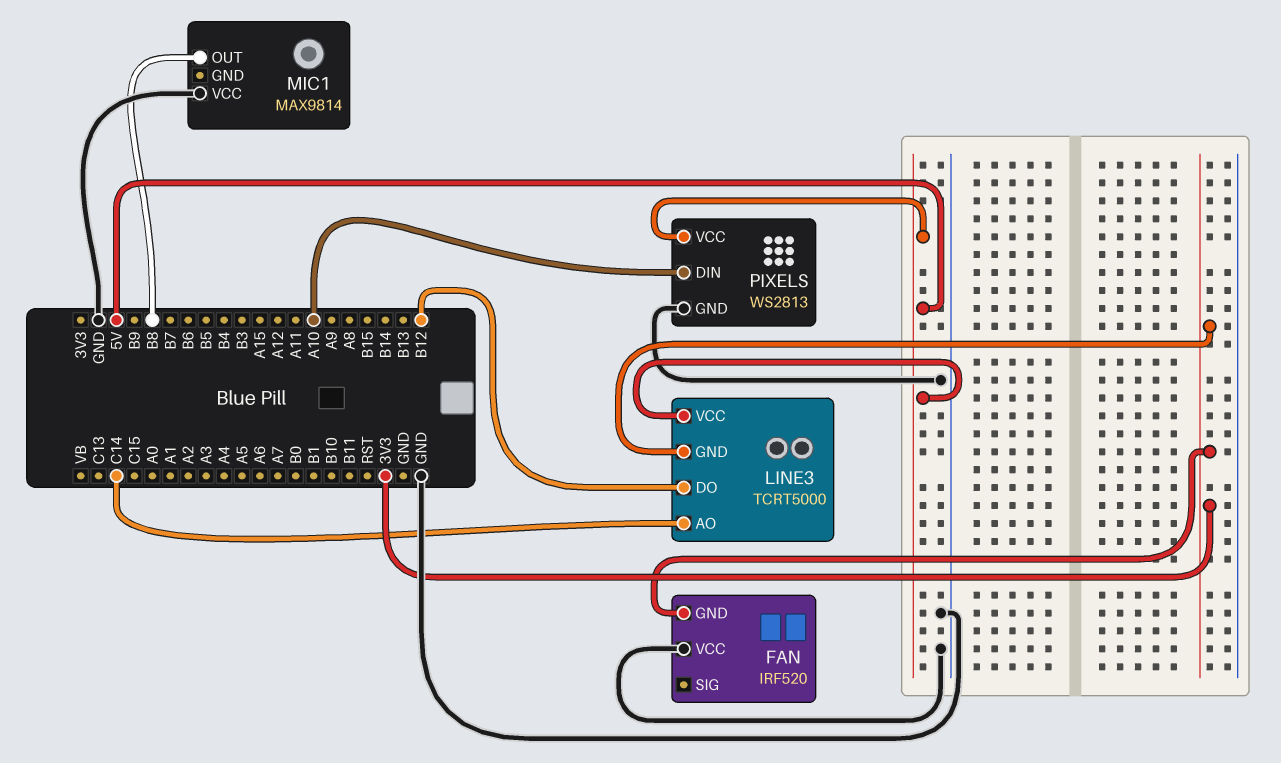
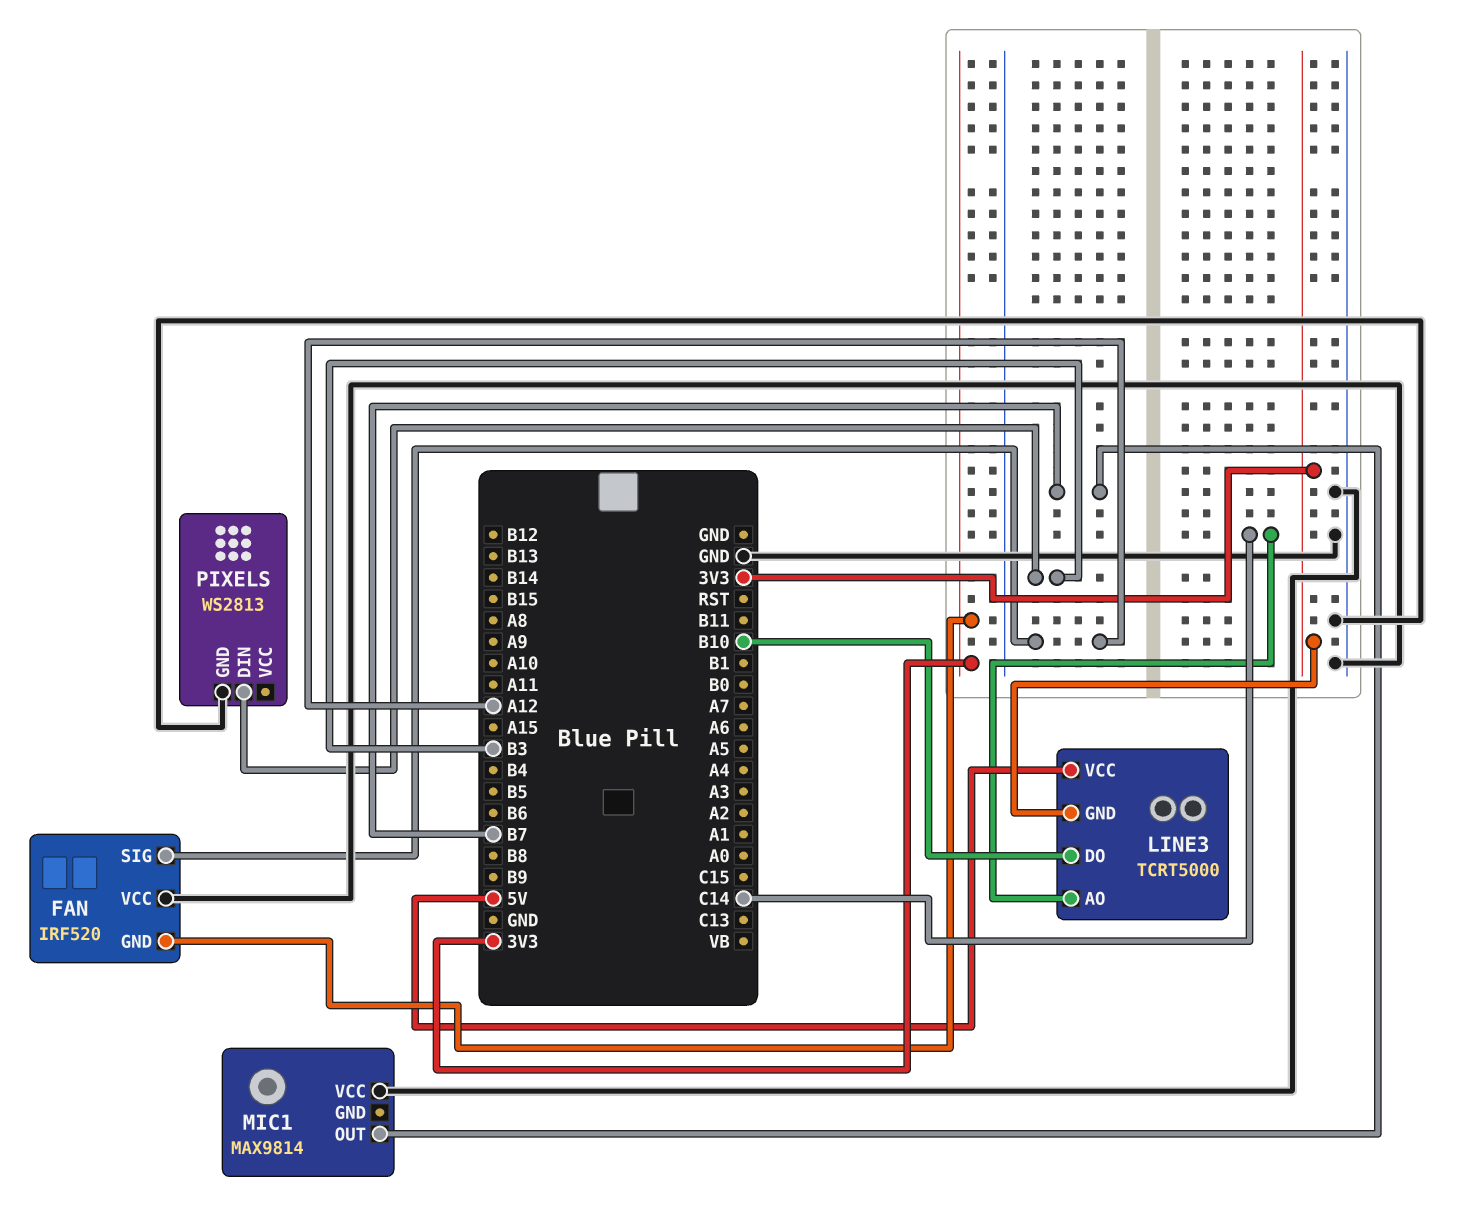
FAN pin SIG: none -> A12
LINE3 pin DO: B12 -> B10
MIC1 pin OUT: B8 -> B7
PIXELS pin DIN: A10 -> B3
PIXELS pin VCC: 5V -> none

